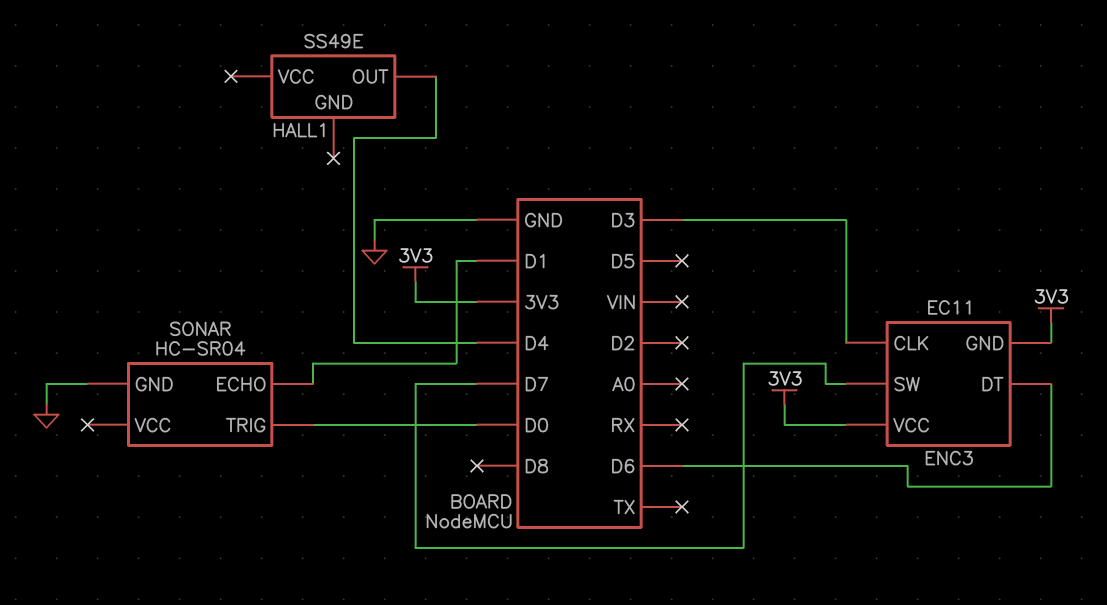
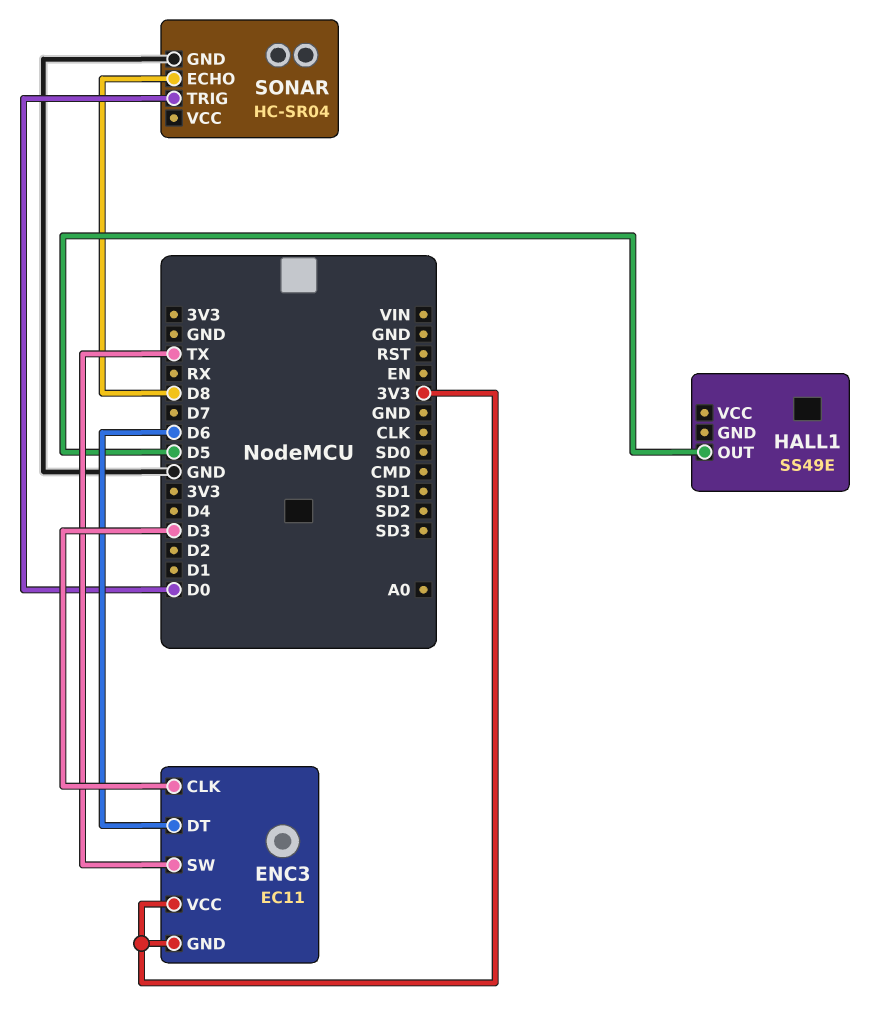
ENC3 pin SW: D7 -> TX
HALL1 pin OUT: D4 -> D5
SONAR pin ECHO: D1 -> D8

